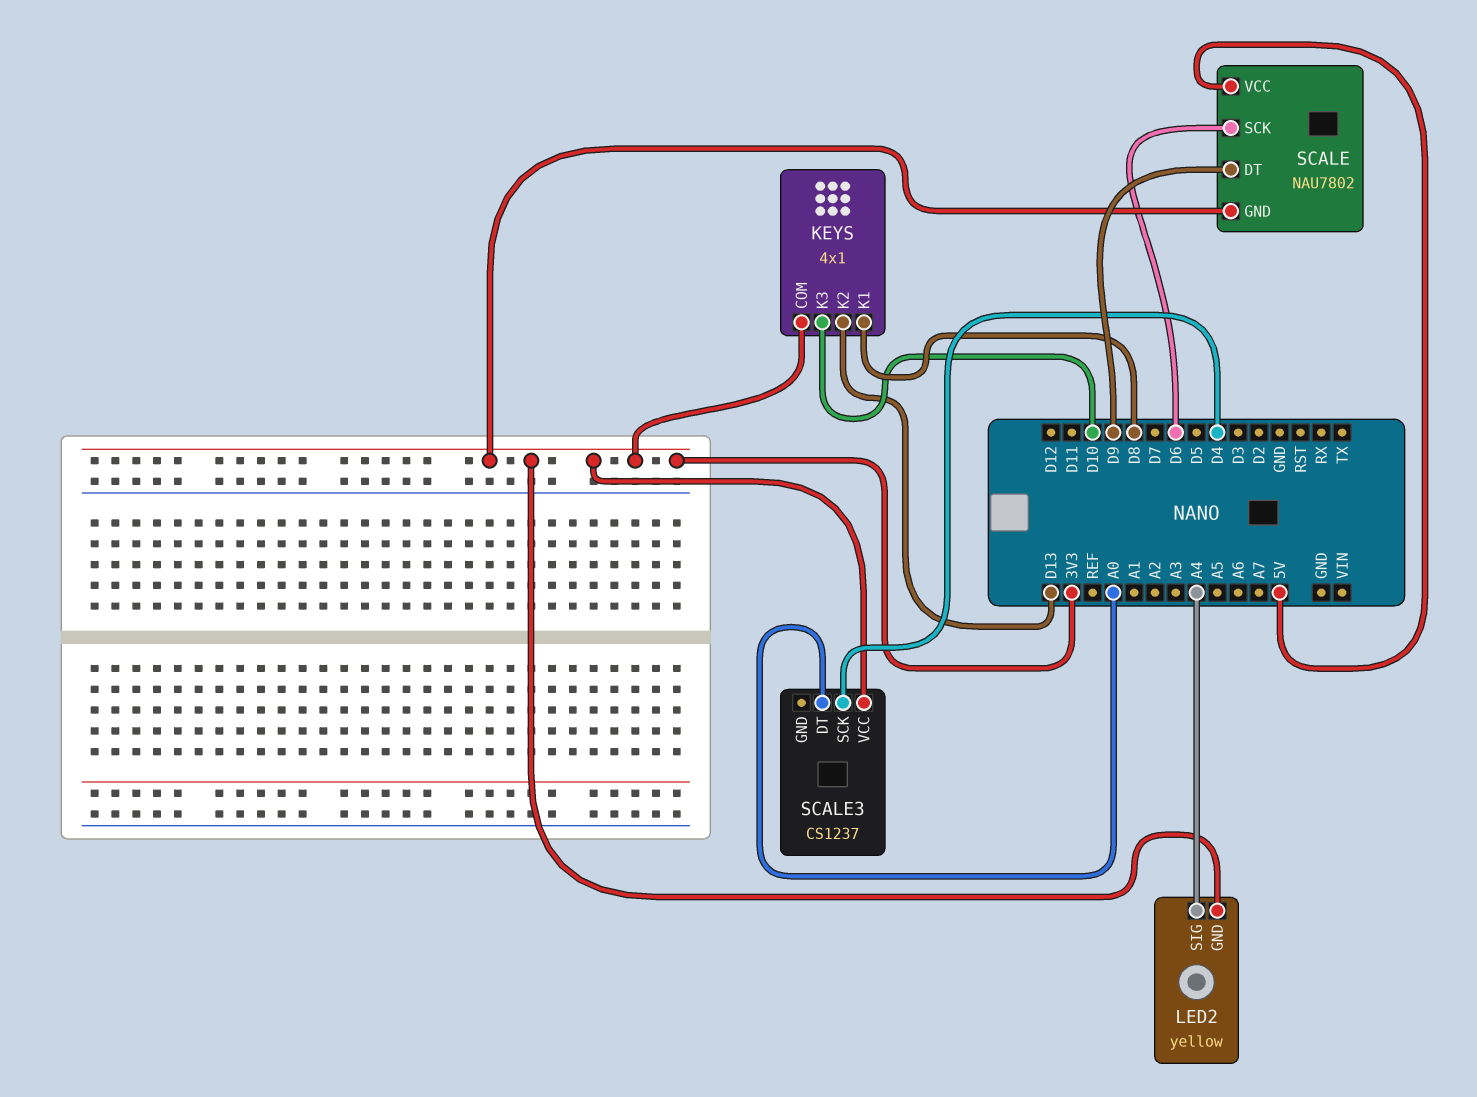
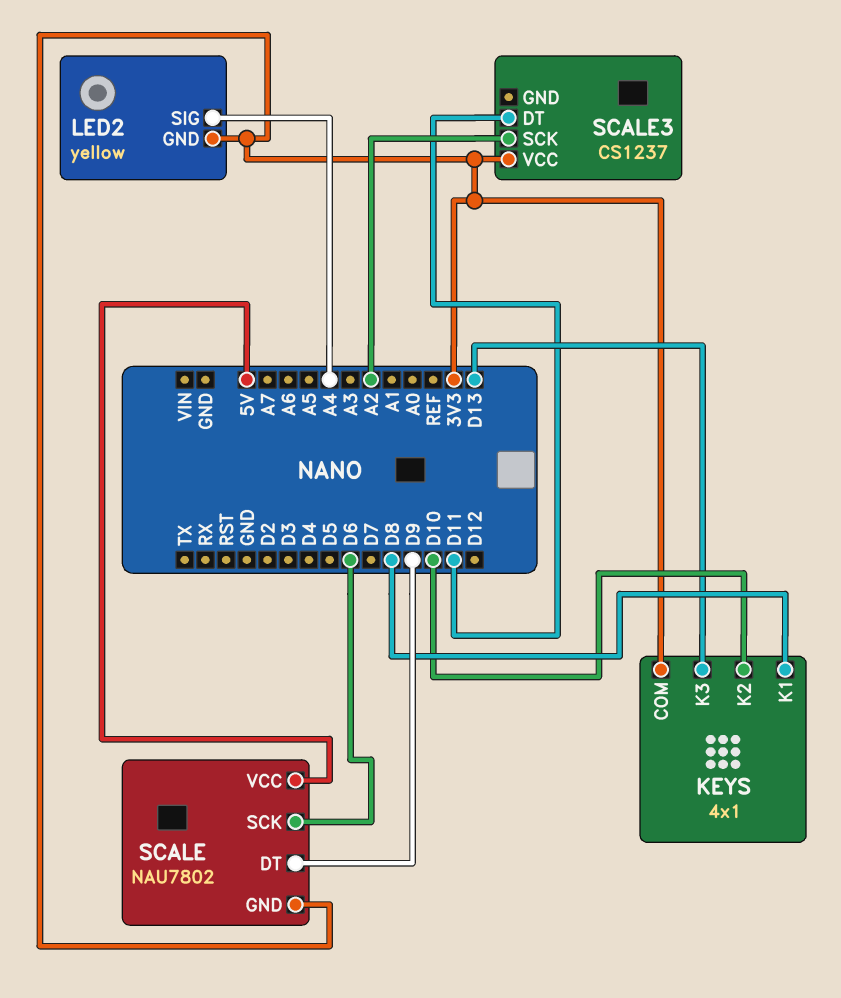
KEYS pin K2: D13 -> D10
KEYS pin K3: D10 -> D13
SCALE3 pin DT: A0 -> D11
SCALE3 pin SCK: D4 -> A2

